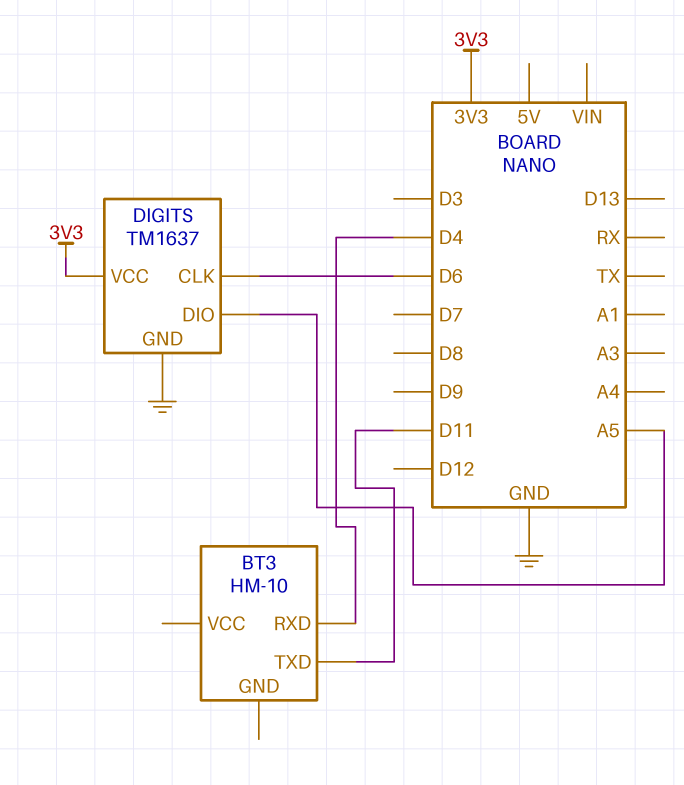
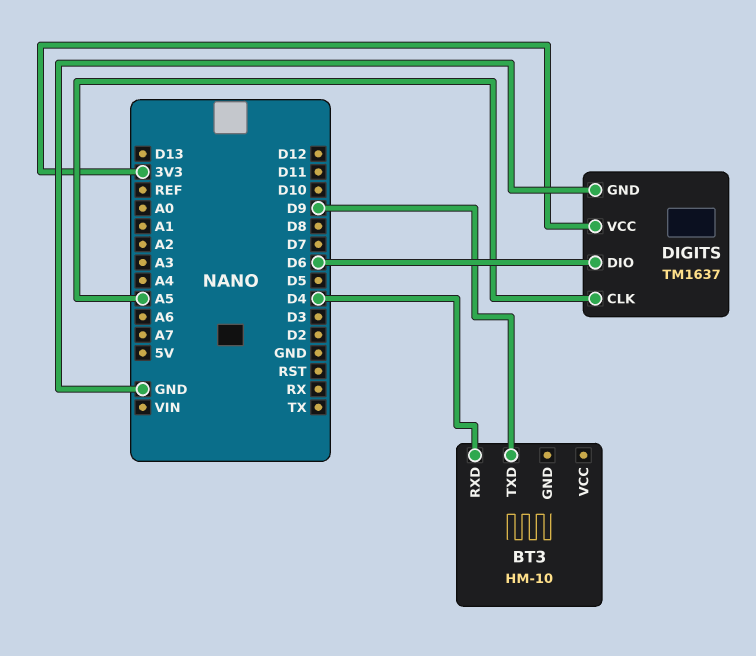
BT3 pin TXD: D11 -> D9
DIGITS pin CLK: D6 -> A5
DIGITS pin DIO: A5 -> D6

